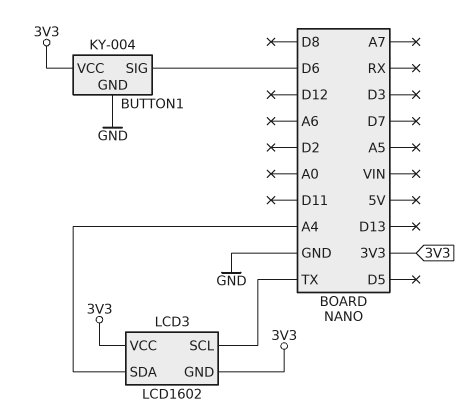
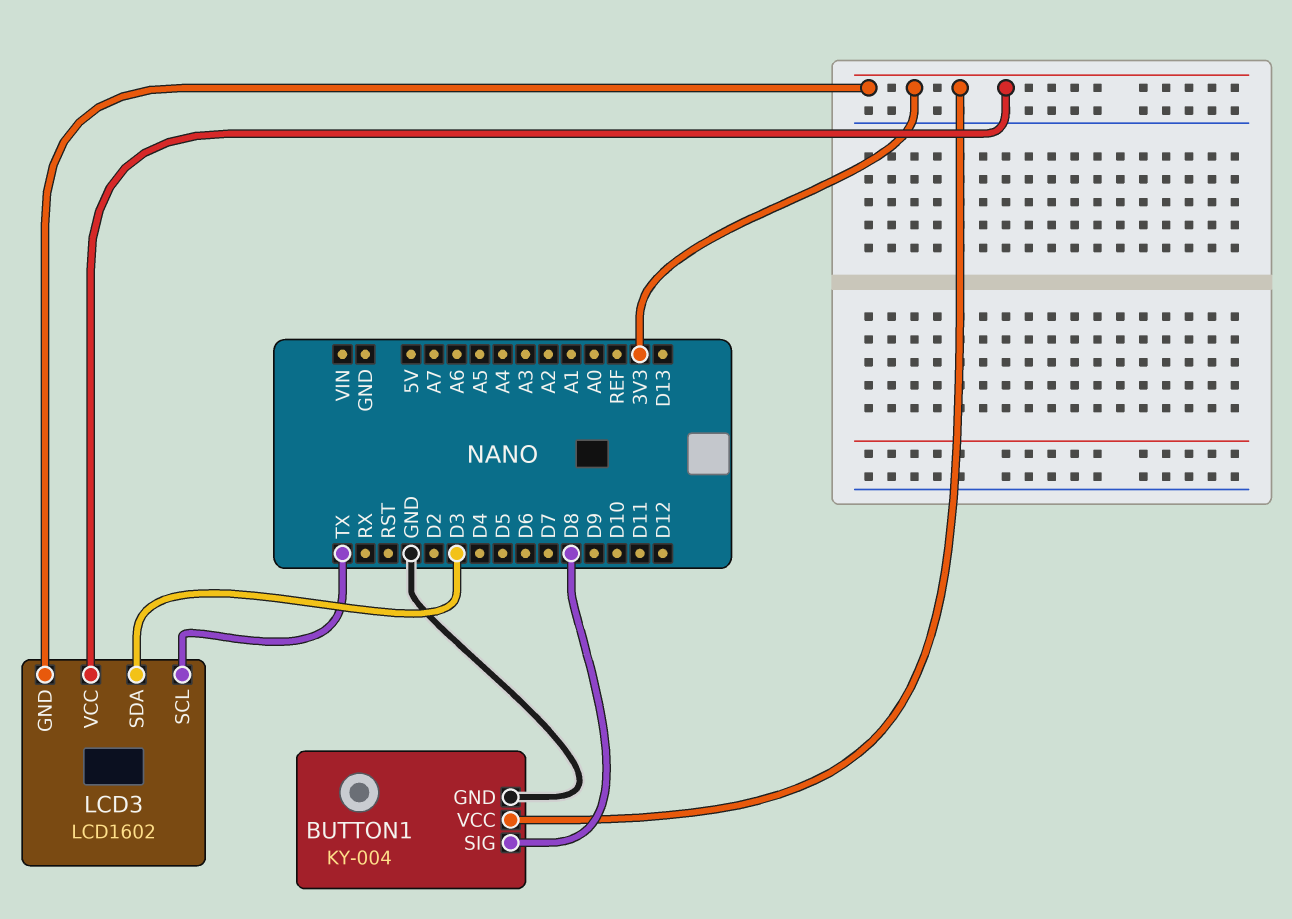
BUTTON1 pin SIG: D6 -> D8
LCD3 pin SDA: A4 -> D3

